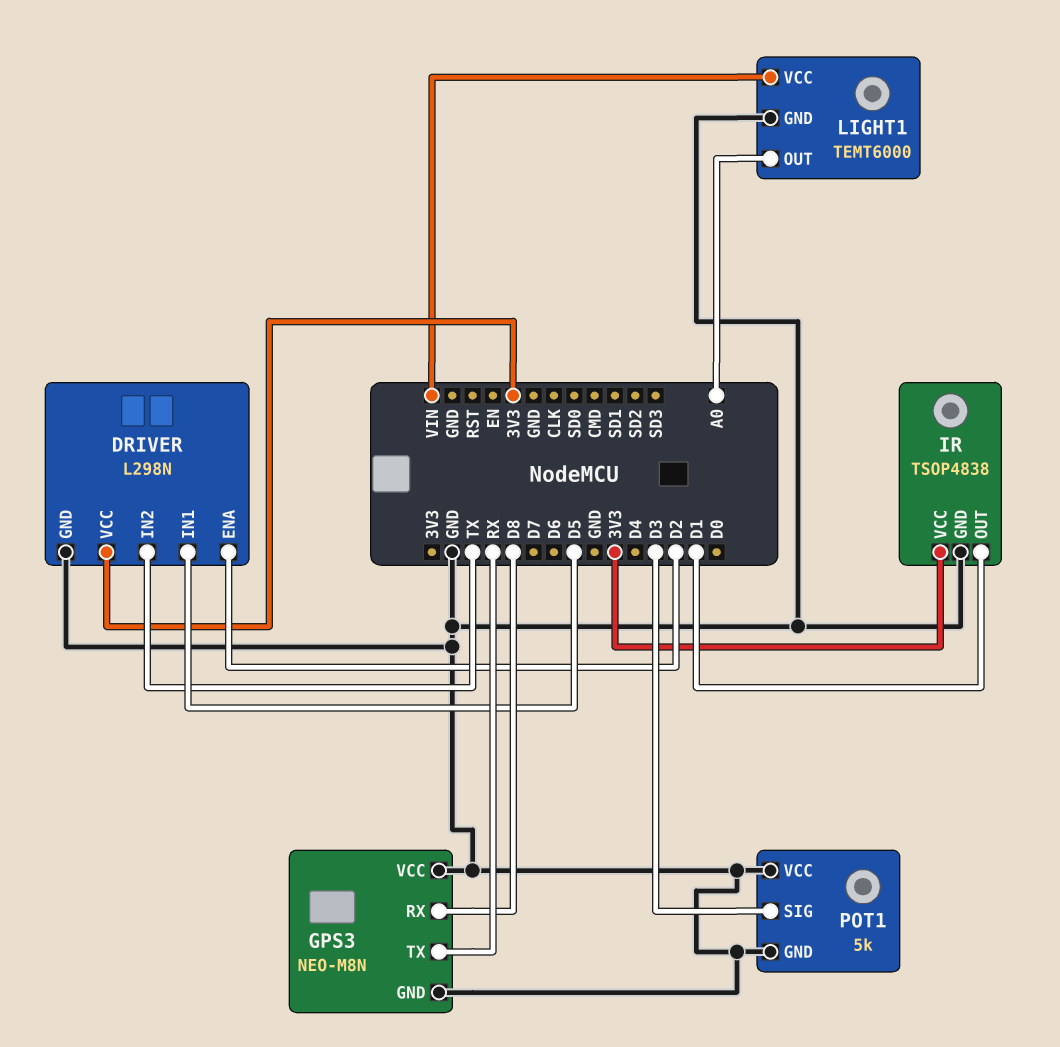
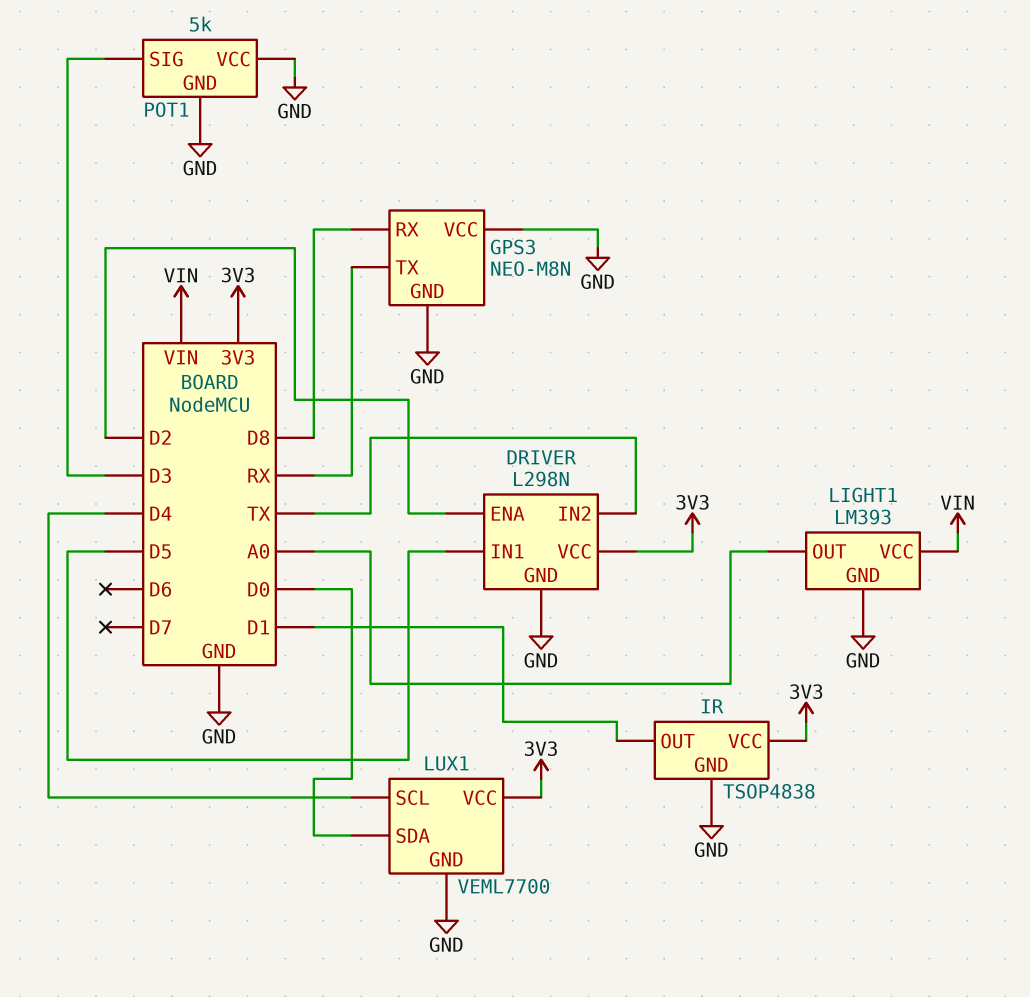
LIGHT1: TEMT6000 -> LM393
LUX1: none -> VEML7700
LUX1 pin GND: none -> GND
LUX1 pin SCL: none -> D4
LUX1 pin SDA: none -> D0
LUX1 pin VCC: none -> 3V3

